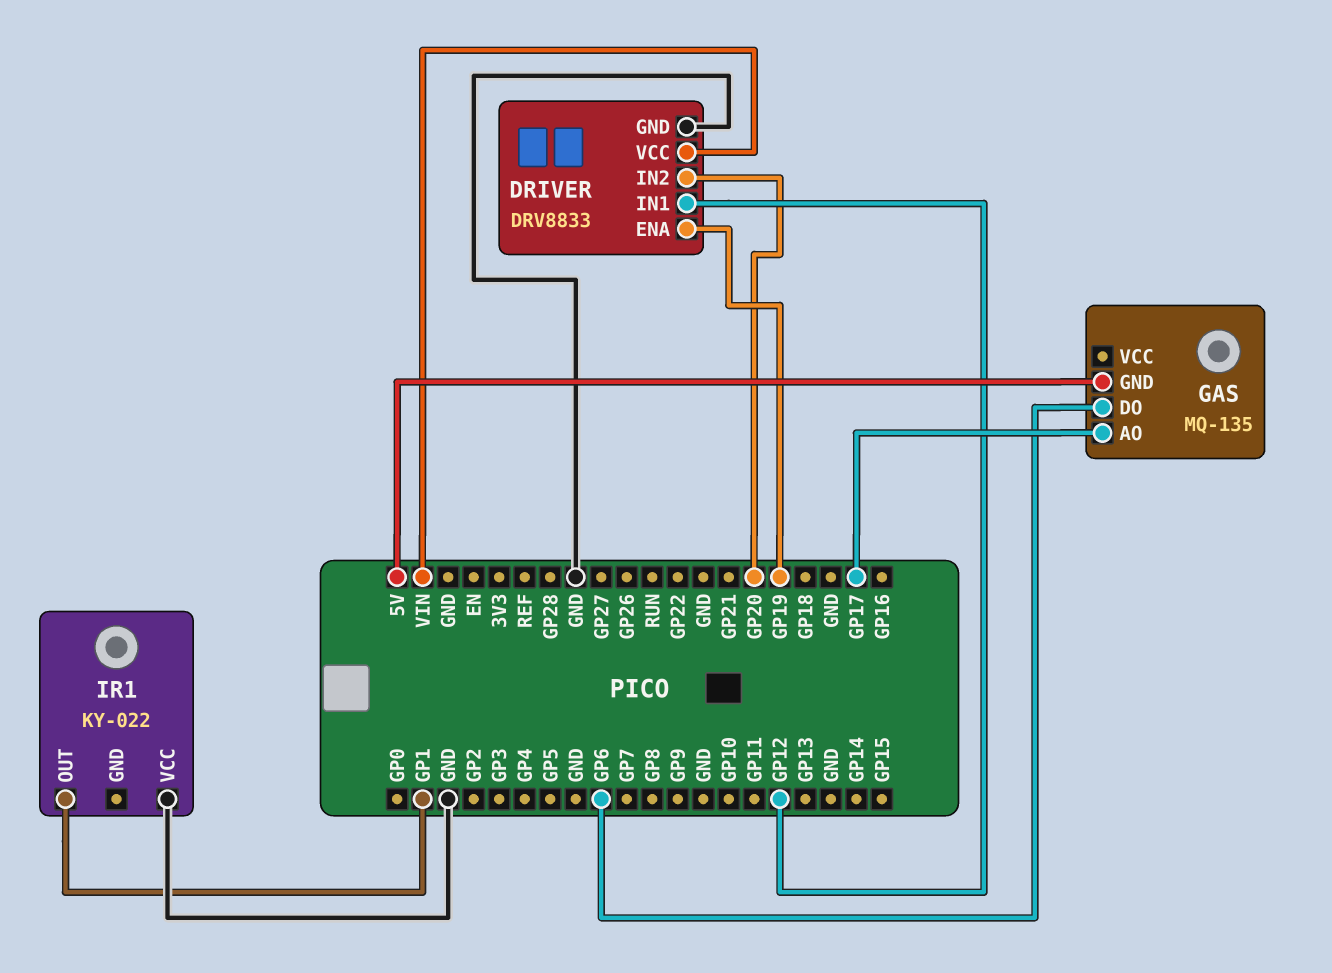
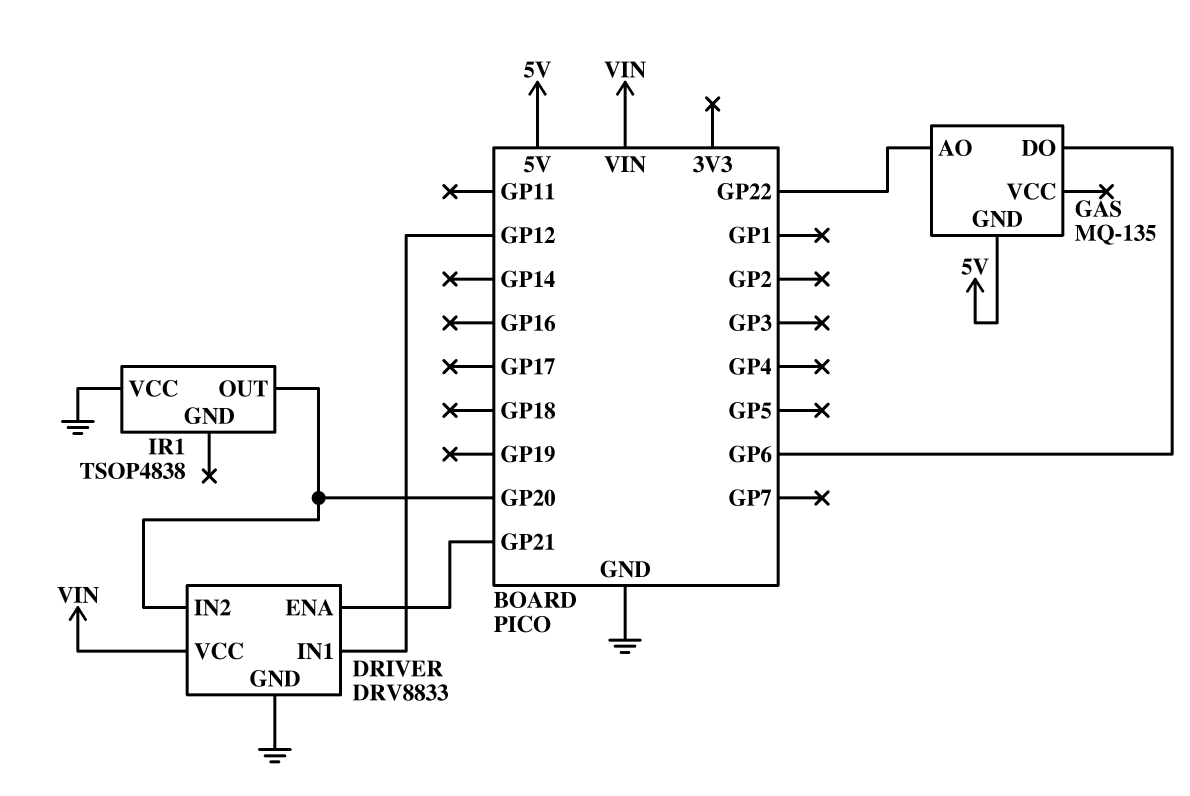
DRIVER pin ENA: GP19 -> GP21
GAS pin AO: GP17 -> GP22
IR1: KY-022 -> TSOP4838
IR1 pin OUT: GP1 -> GP20

